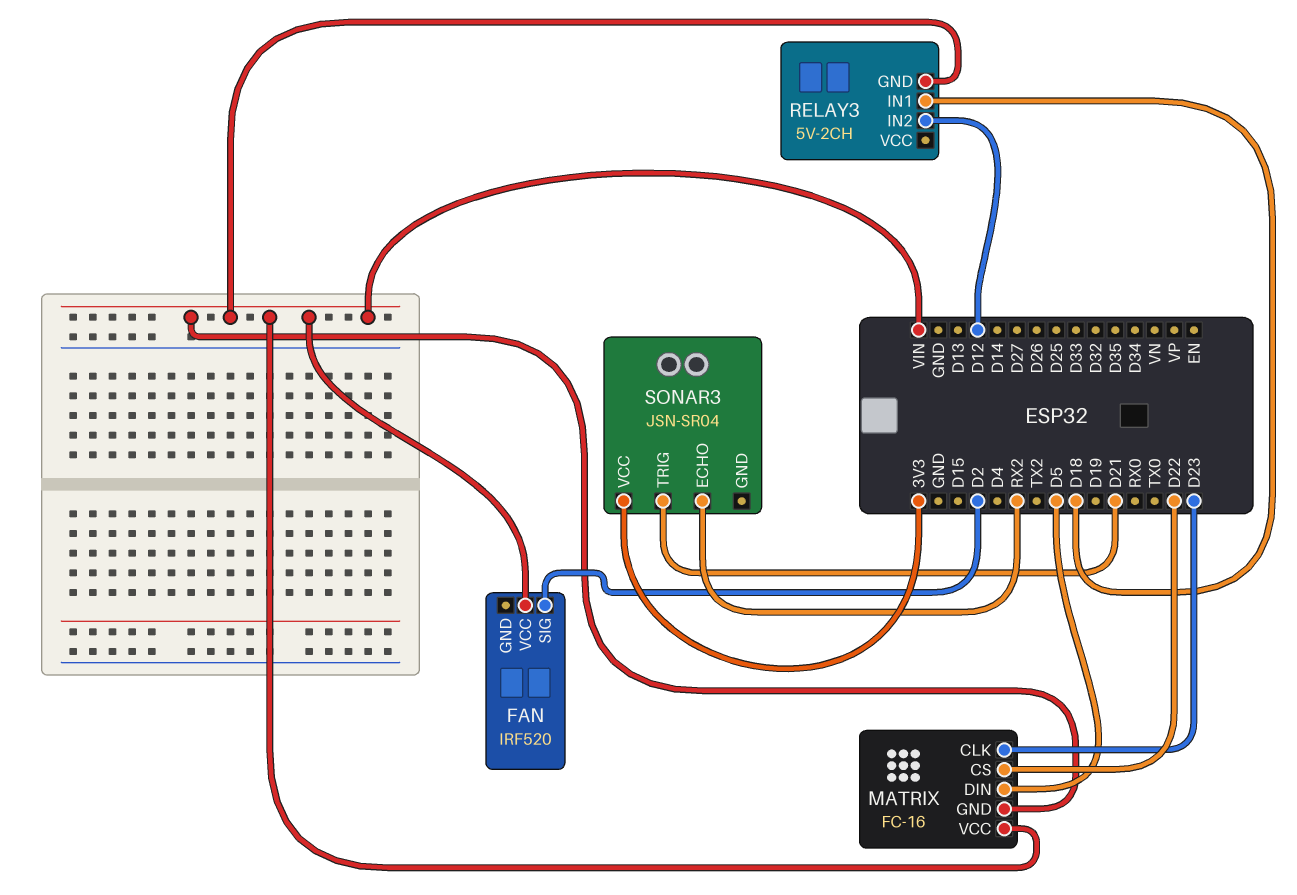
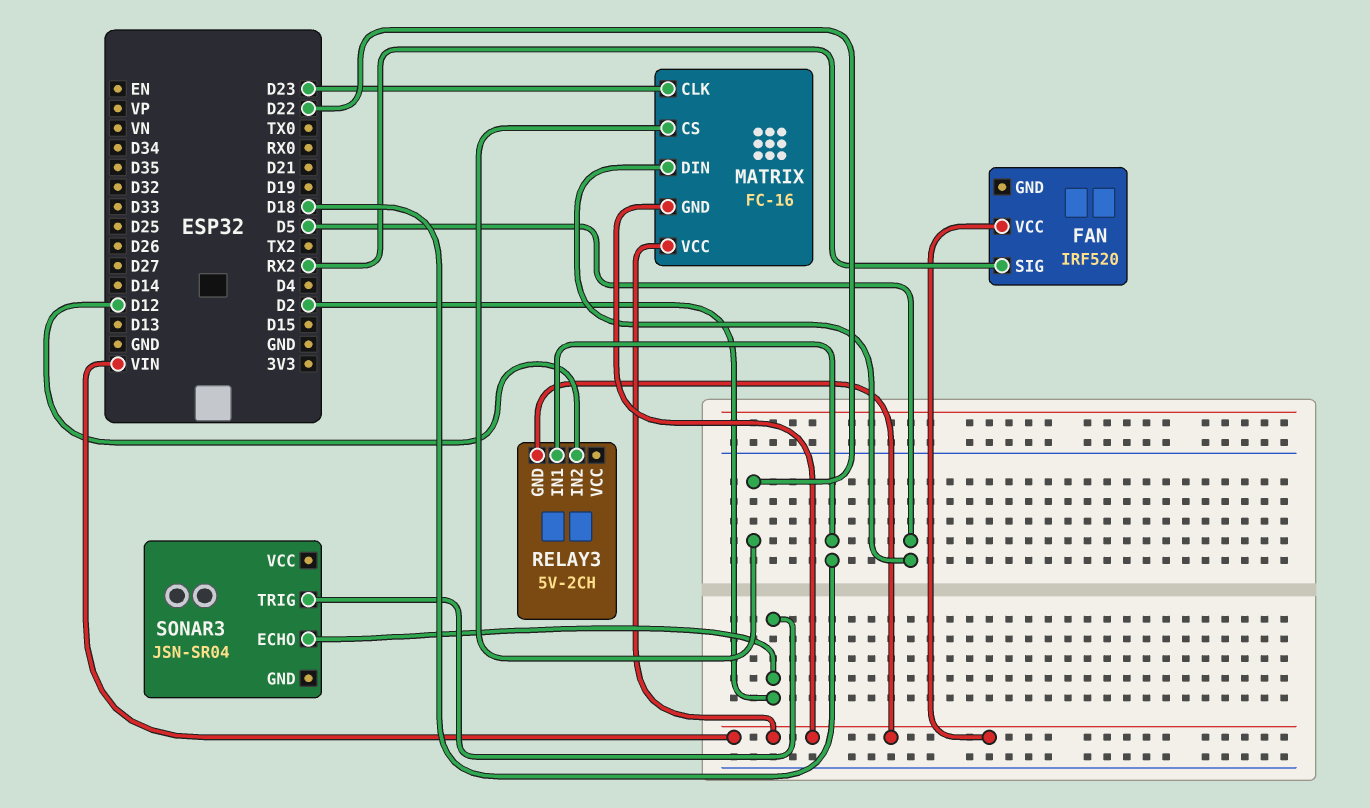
FAN pin SIG: D2 -> RX2
SONAR3 pin ECHO: RX2 -> D2
SONAR3 pin TRIG: D21 -> D2
SONAR3 pin VCC: 3V3 -> none

